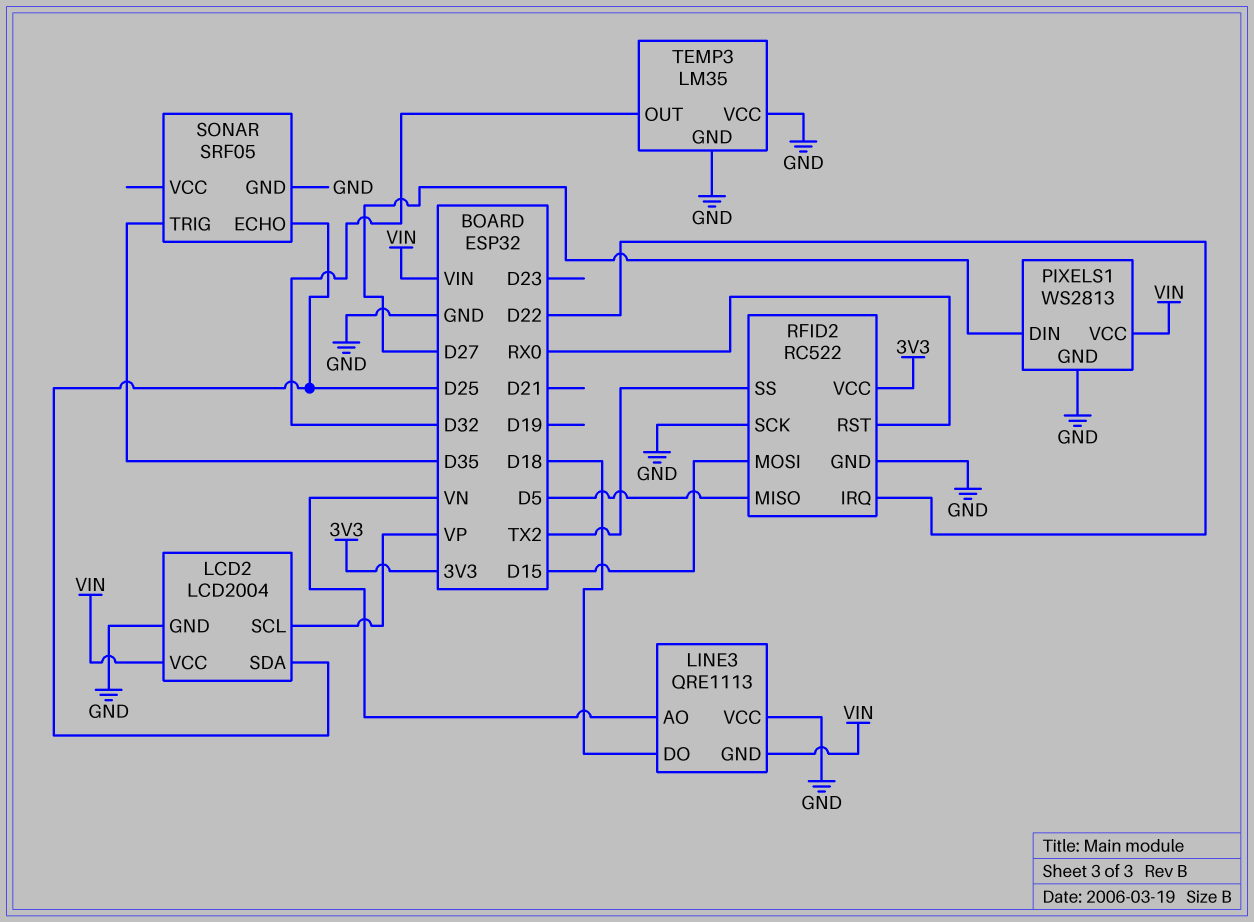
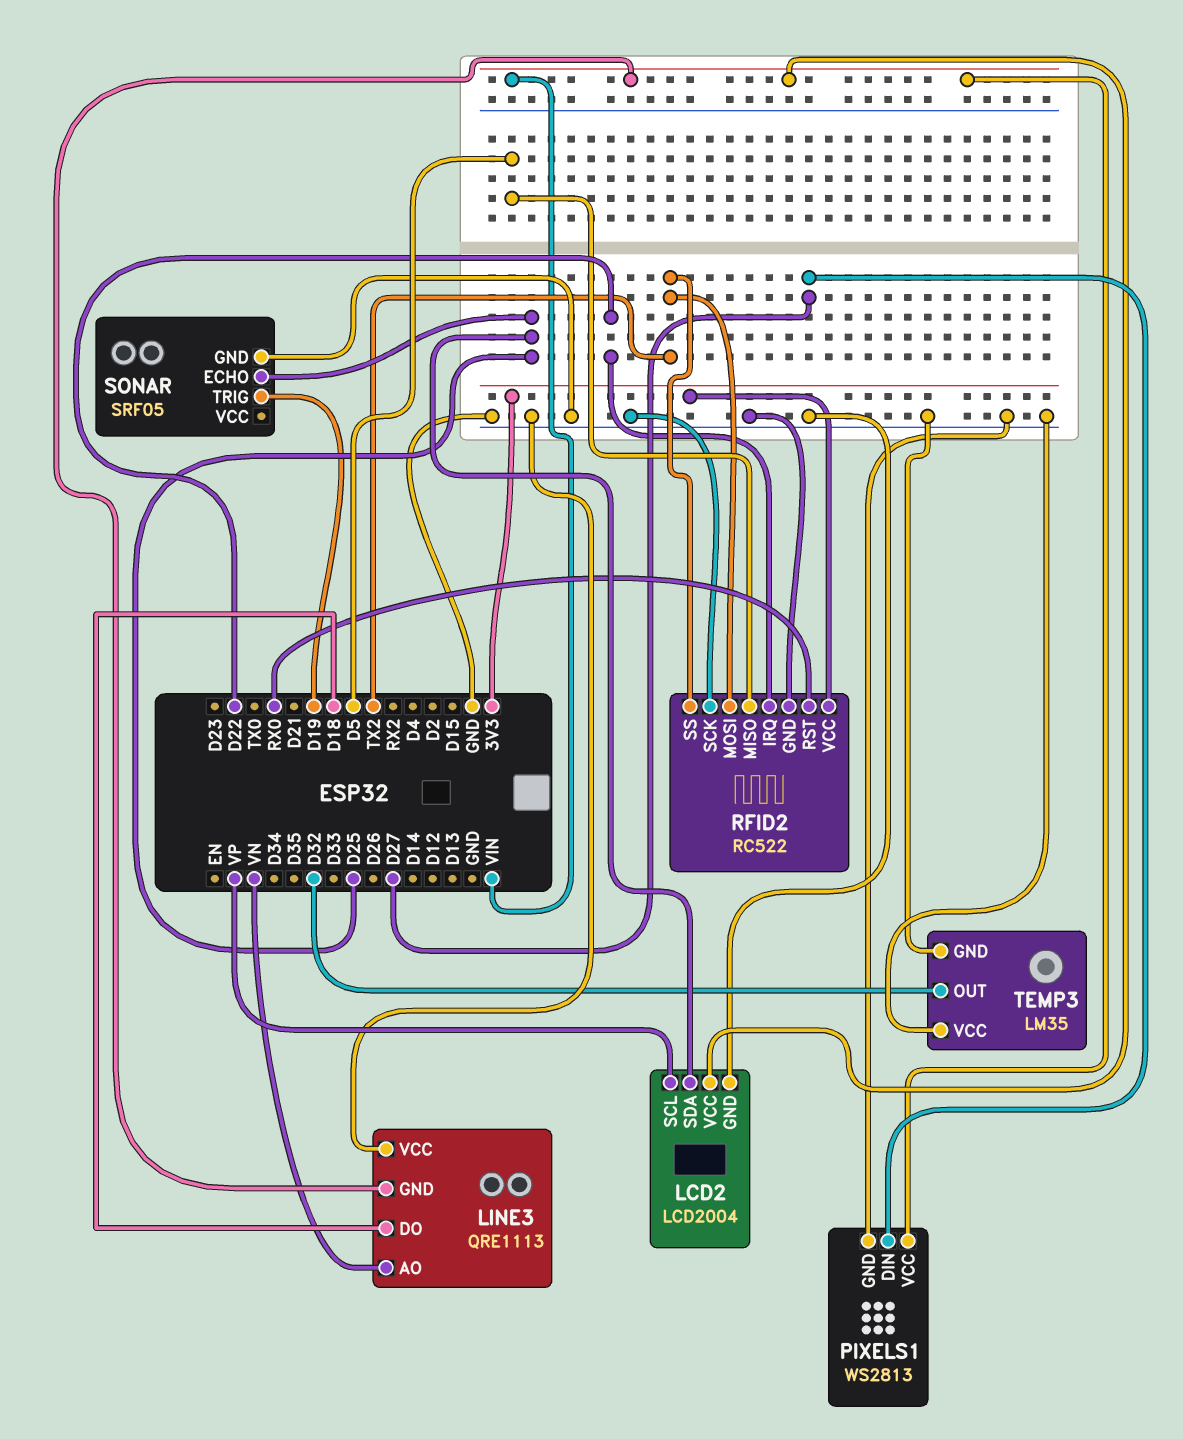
RFID2 pin MOSI: D15 -> TX2
SONAR pin TRIG: D35 -> D19

